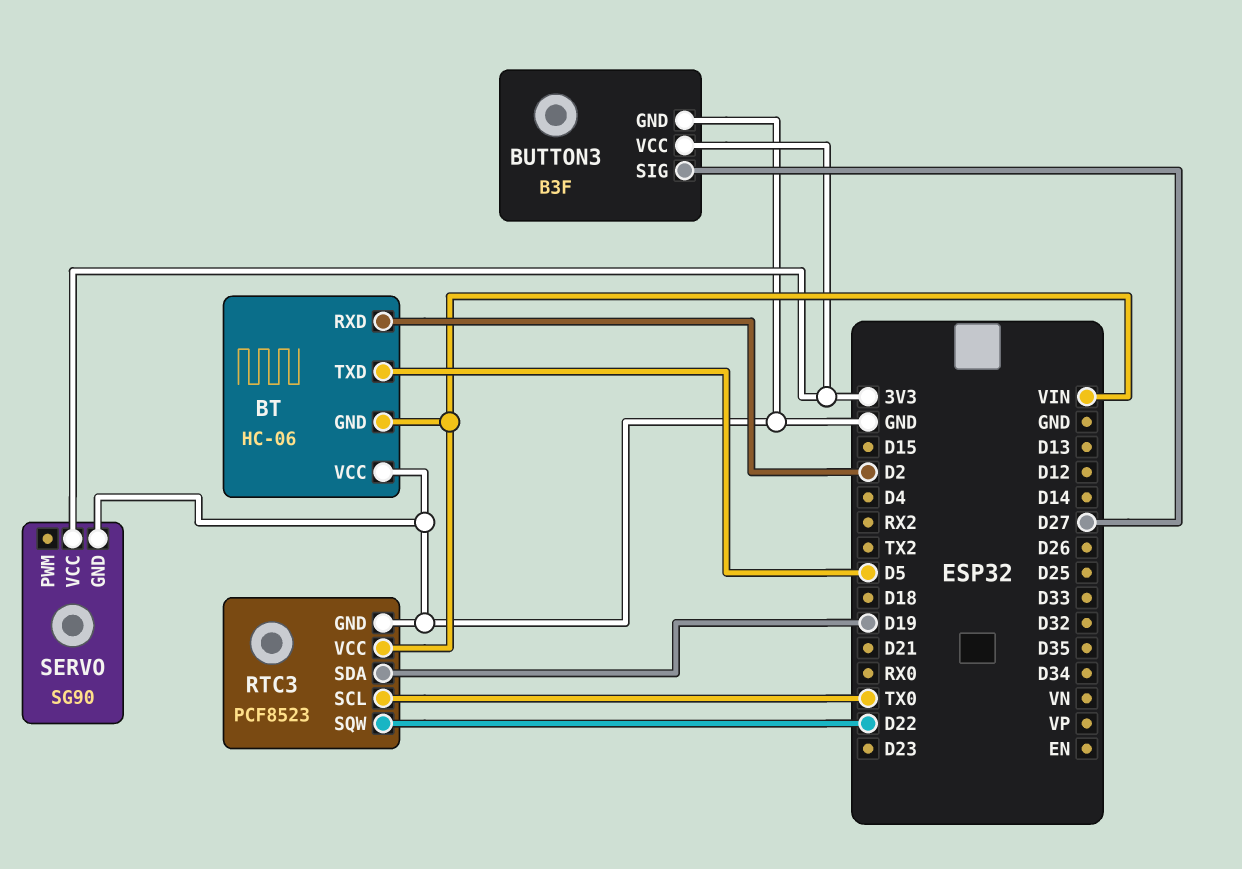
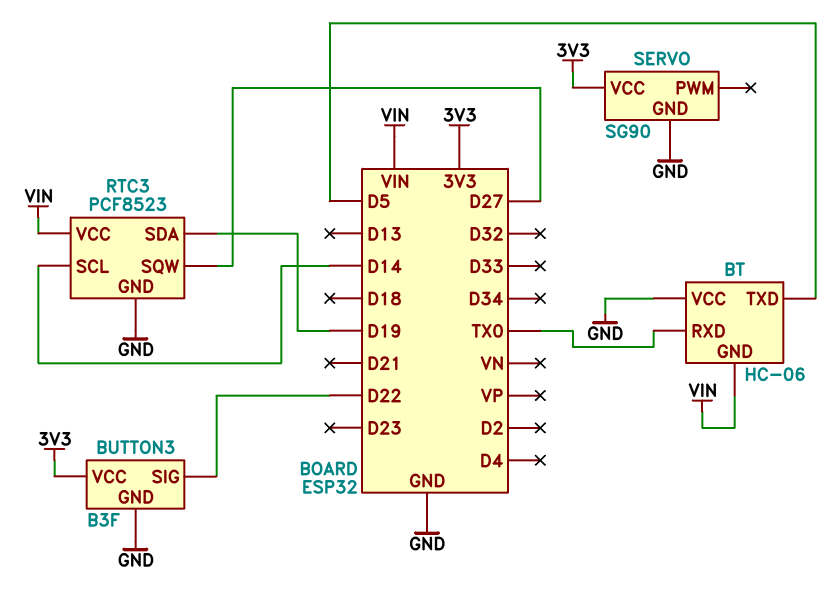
BT pin RXD: D2 -> TX0
BUTTON3 pin SIG: D27 -> D22
RTC3 pin SCL: TX0 -> D14
RTC3 pin SQW: D22 -> D27

